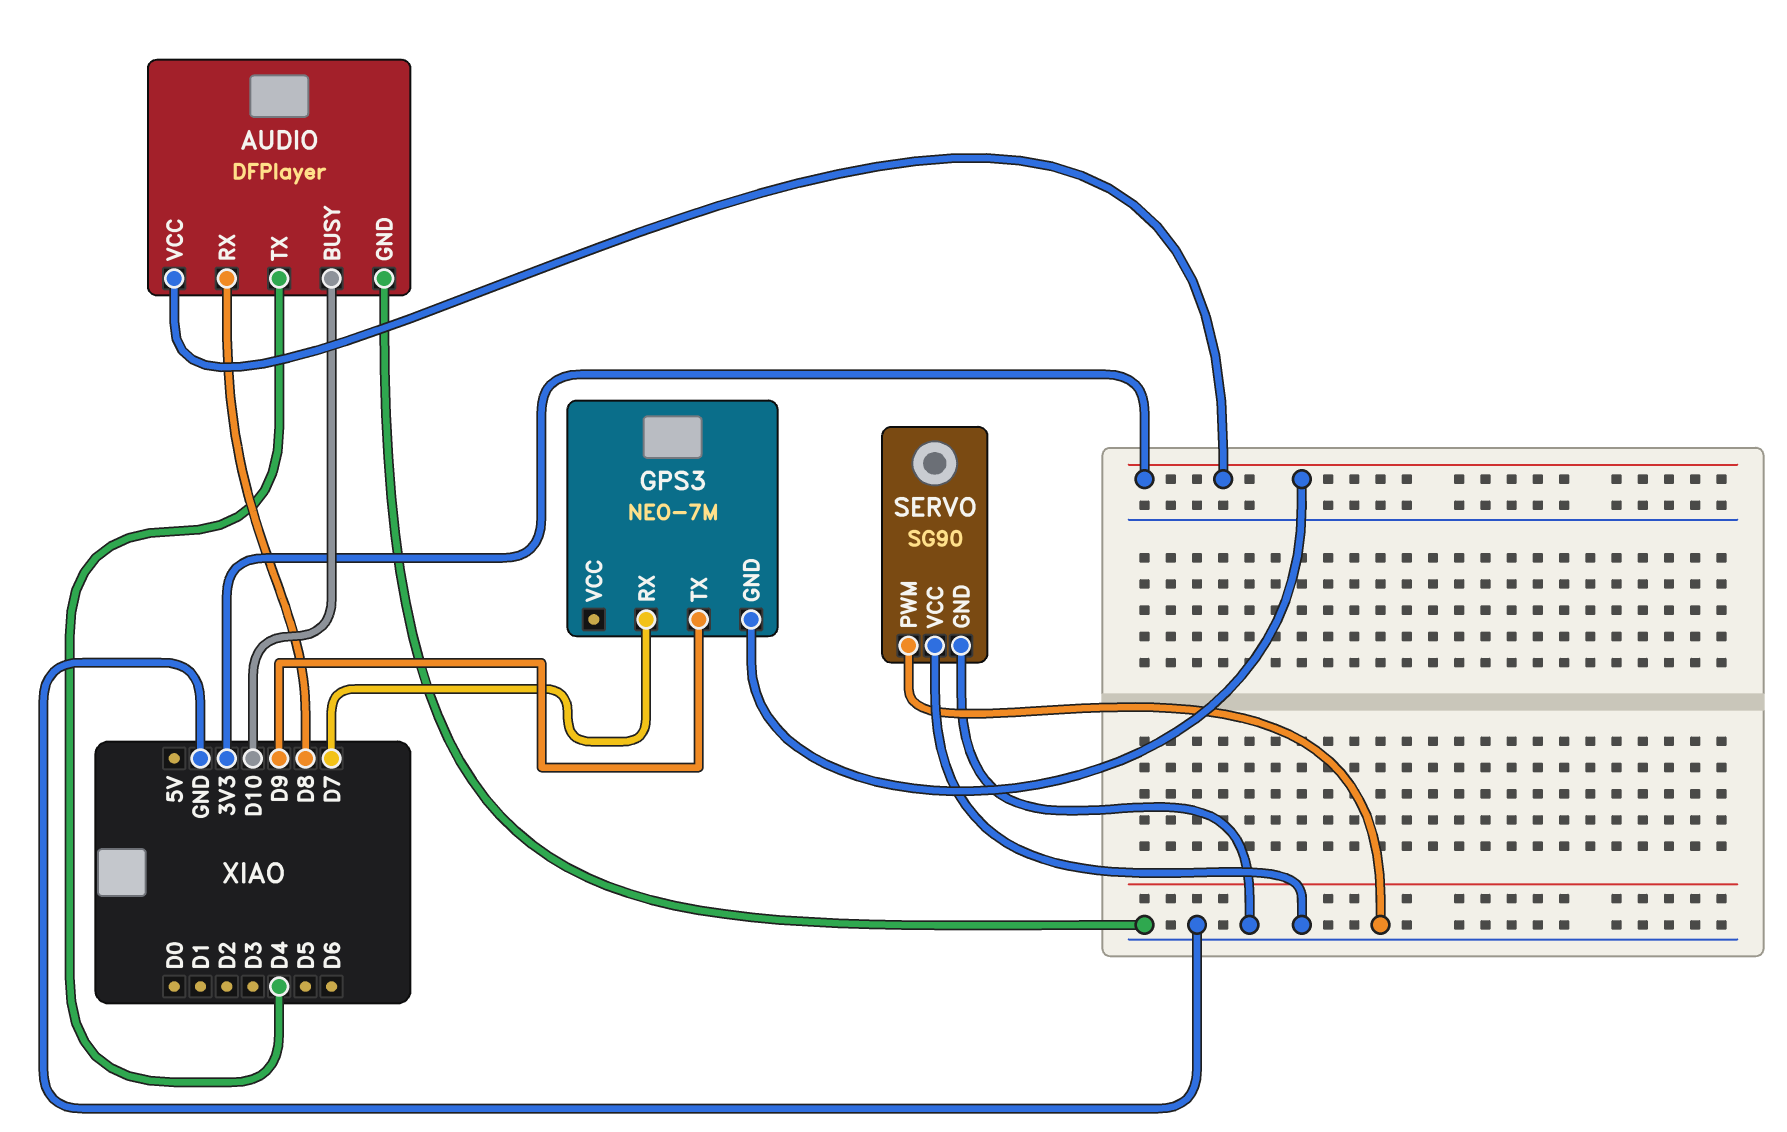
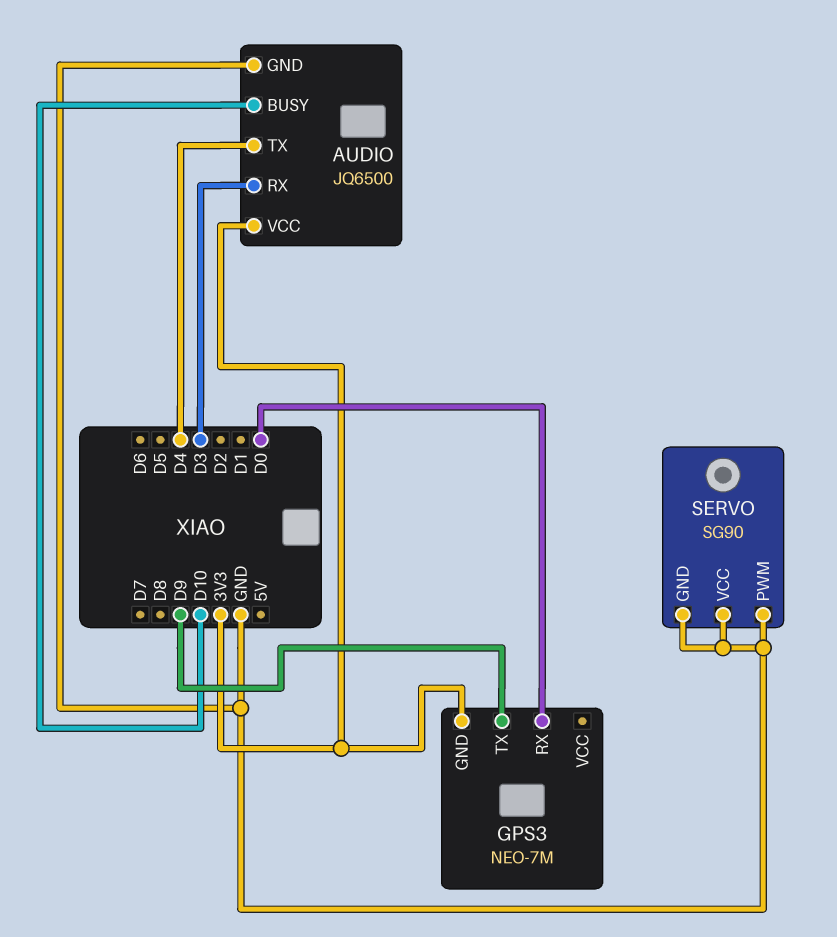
AUDIO: DFPlayer -> JQ6500
AUDIO pin RX: D8 -> D3
GPS3 pin RX: D7 -> D0

